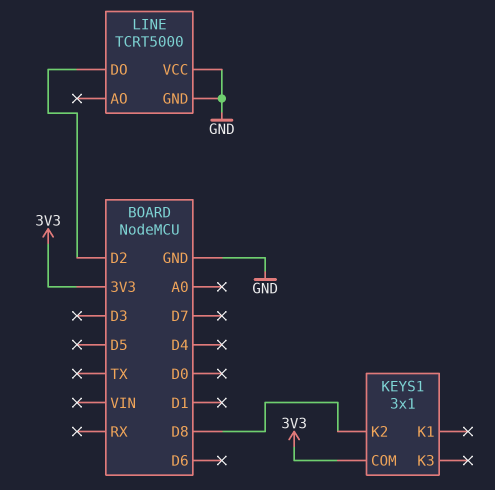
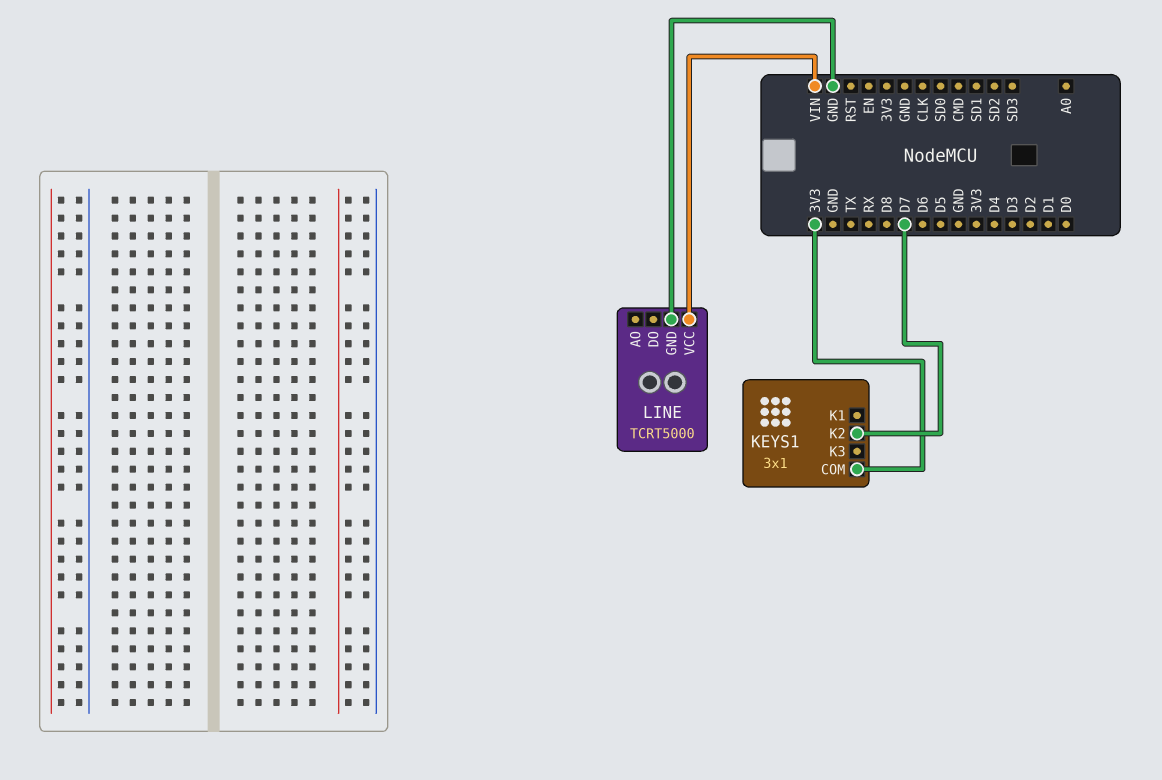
KEYS1 pin K2: D8 -> D7
LINE pin DO: D2 -> none
LINE pin VCC: GND -> VIN

